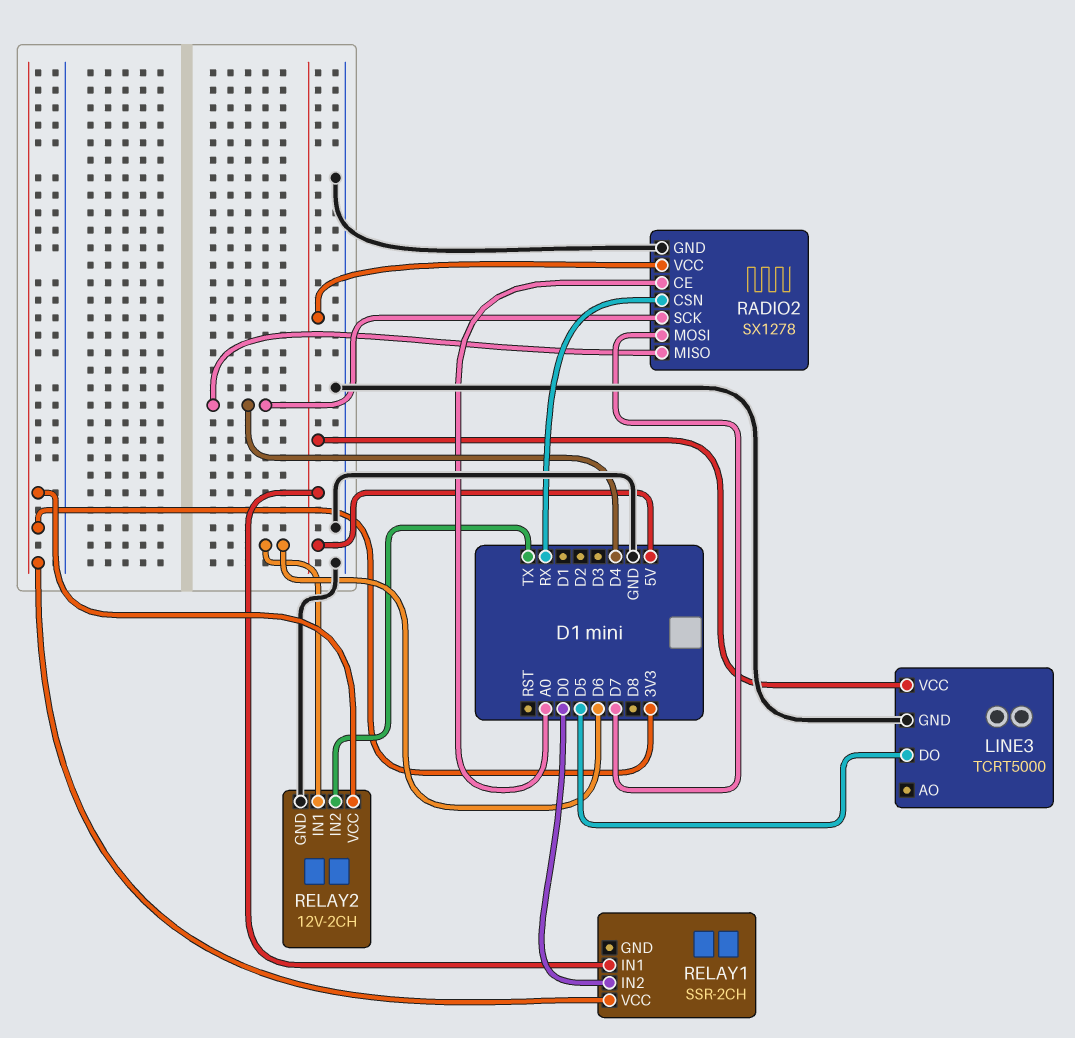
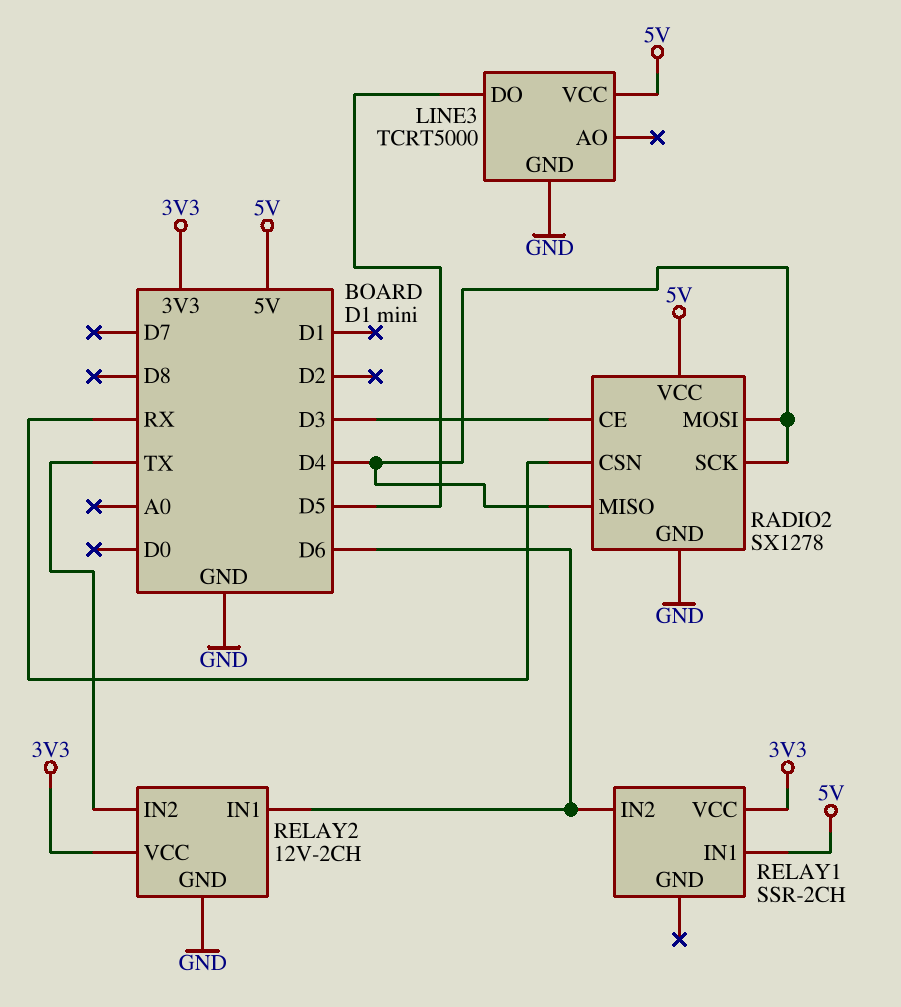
RADIO2 pin CE: A0 -> D3
RADIO2 pin MOSI: D7 -> D4
RELAY1 pin IN2: D0 -> D6

